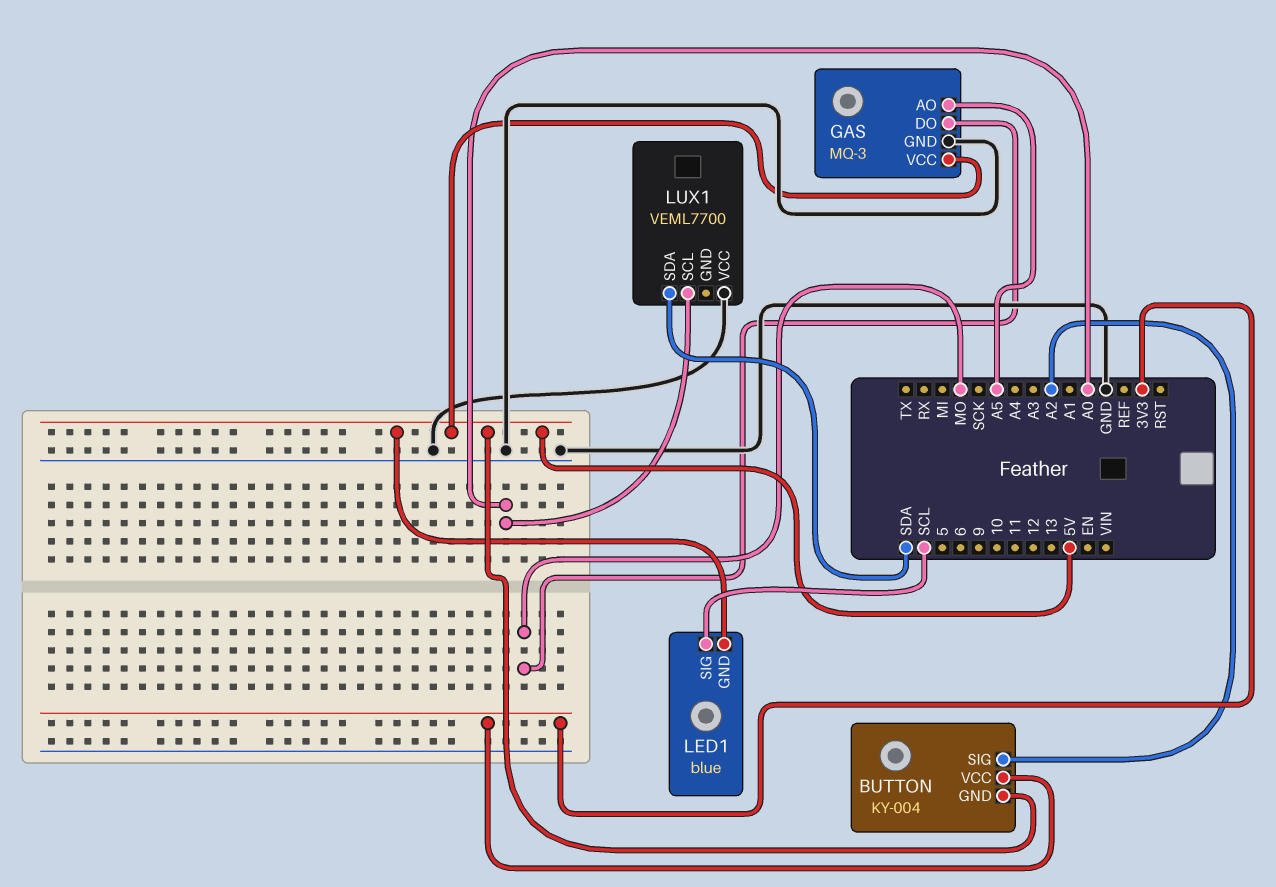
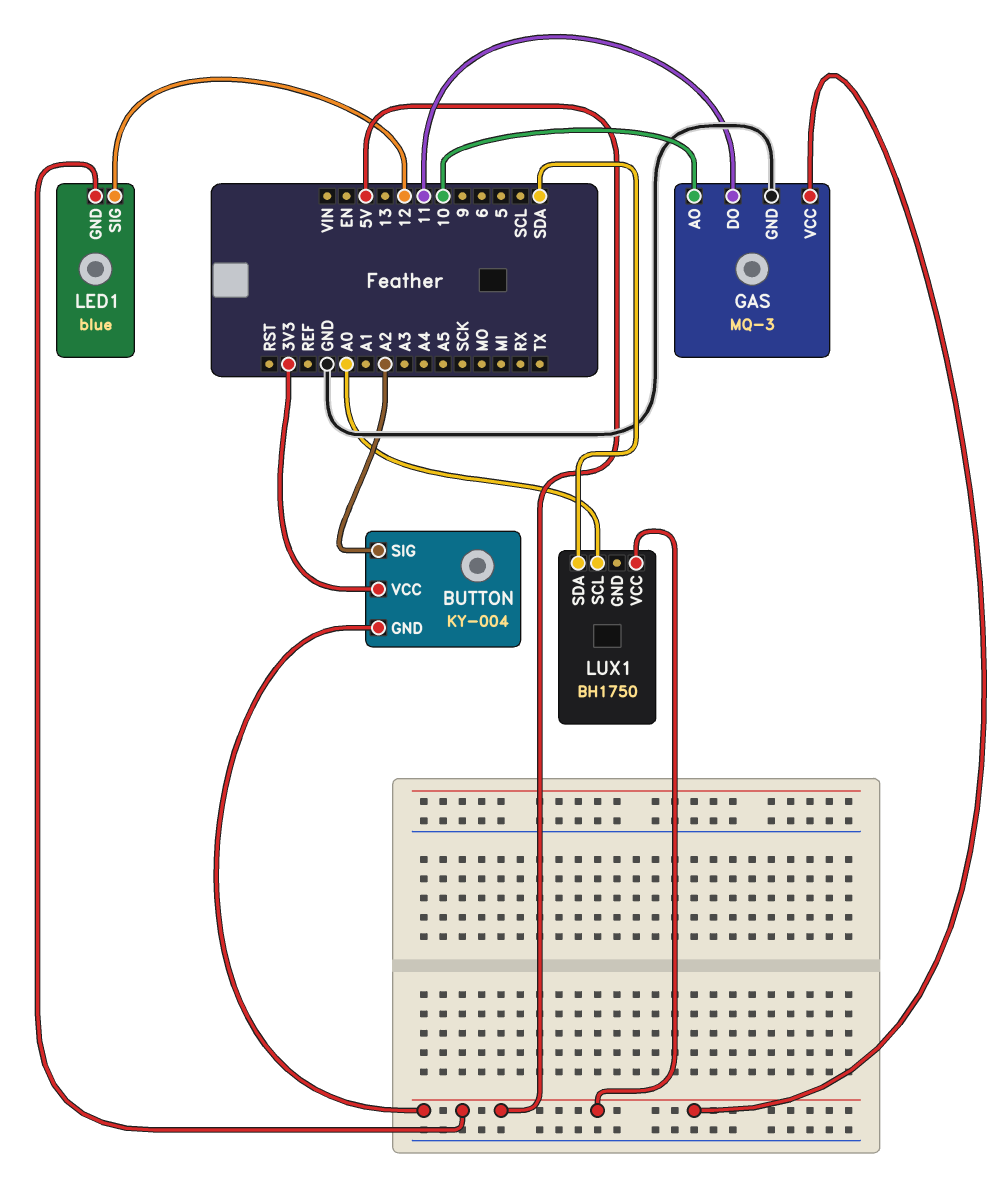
GAS pin AO: A5 -> 10
GAS pin DO: MO -> 11
LED1 pin SIG: SCL -> 12
LUX1: VEML7700 -> BH1750
LUX1 pin VCC: GND -> 5V

